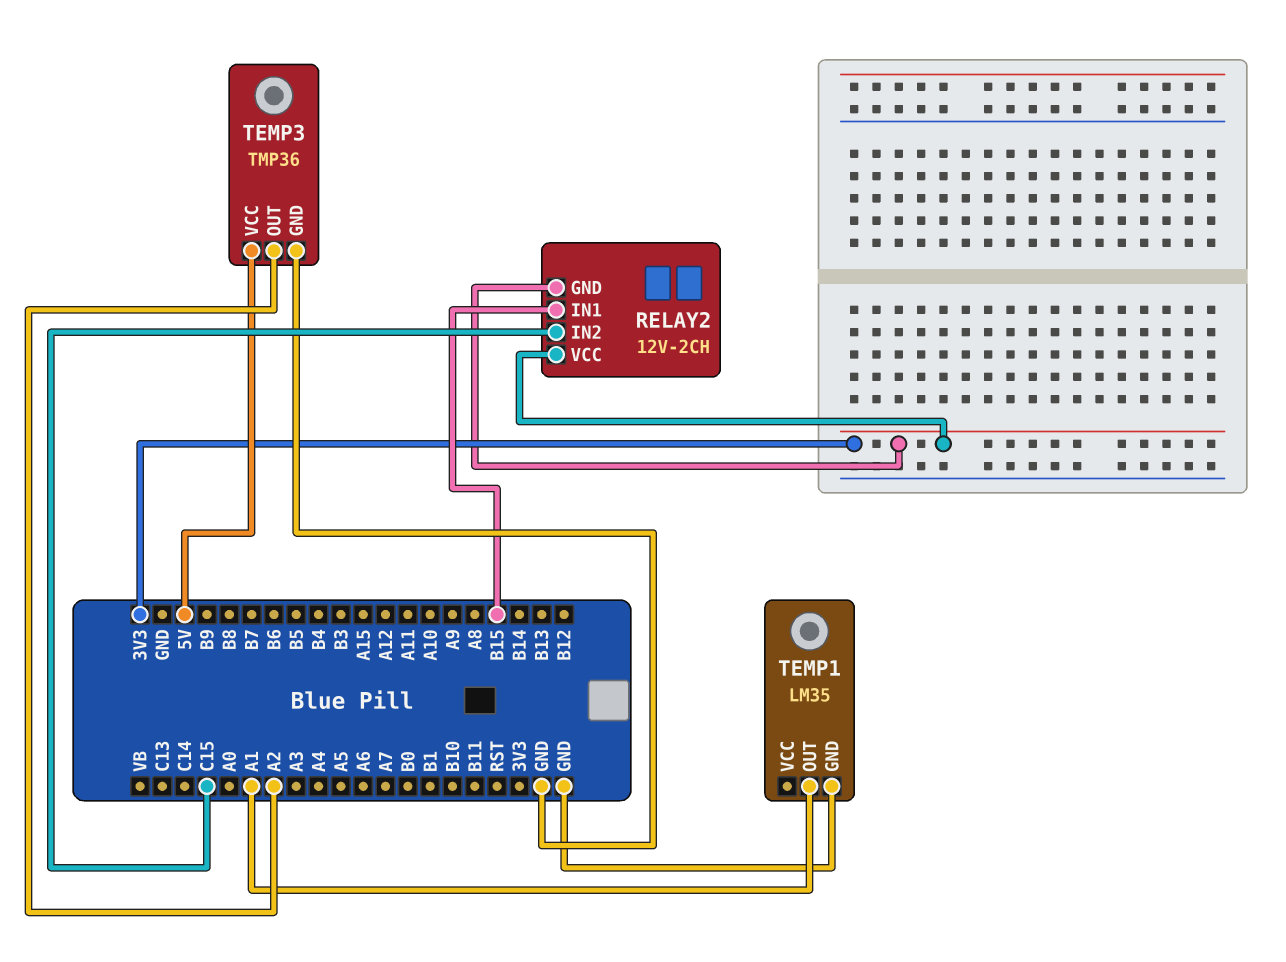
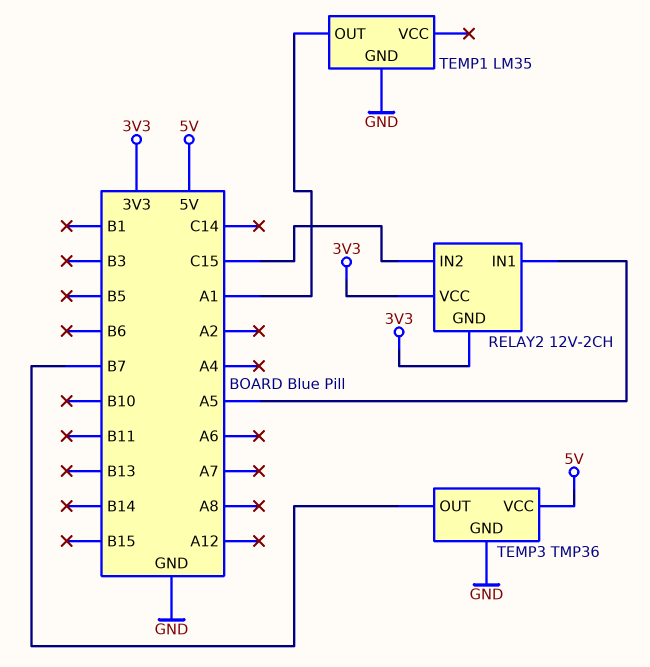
RELAY2 pin IN1: B15 -> A5
TEMP3 pin OUT: A2 -> B7

